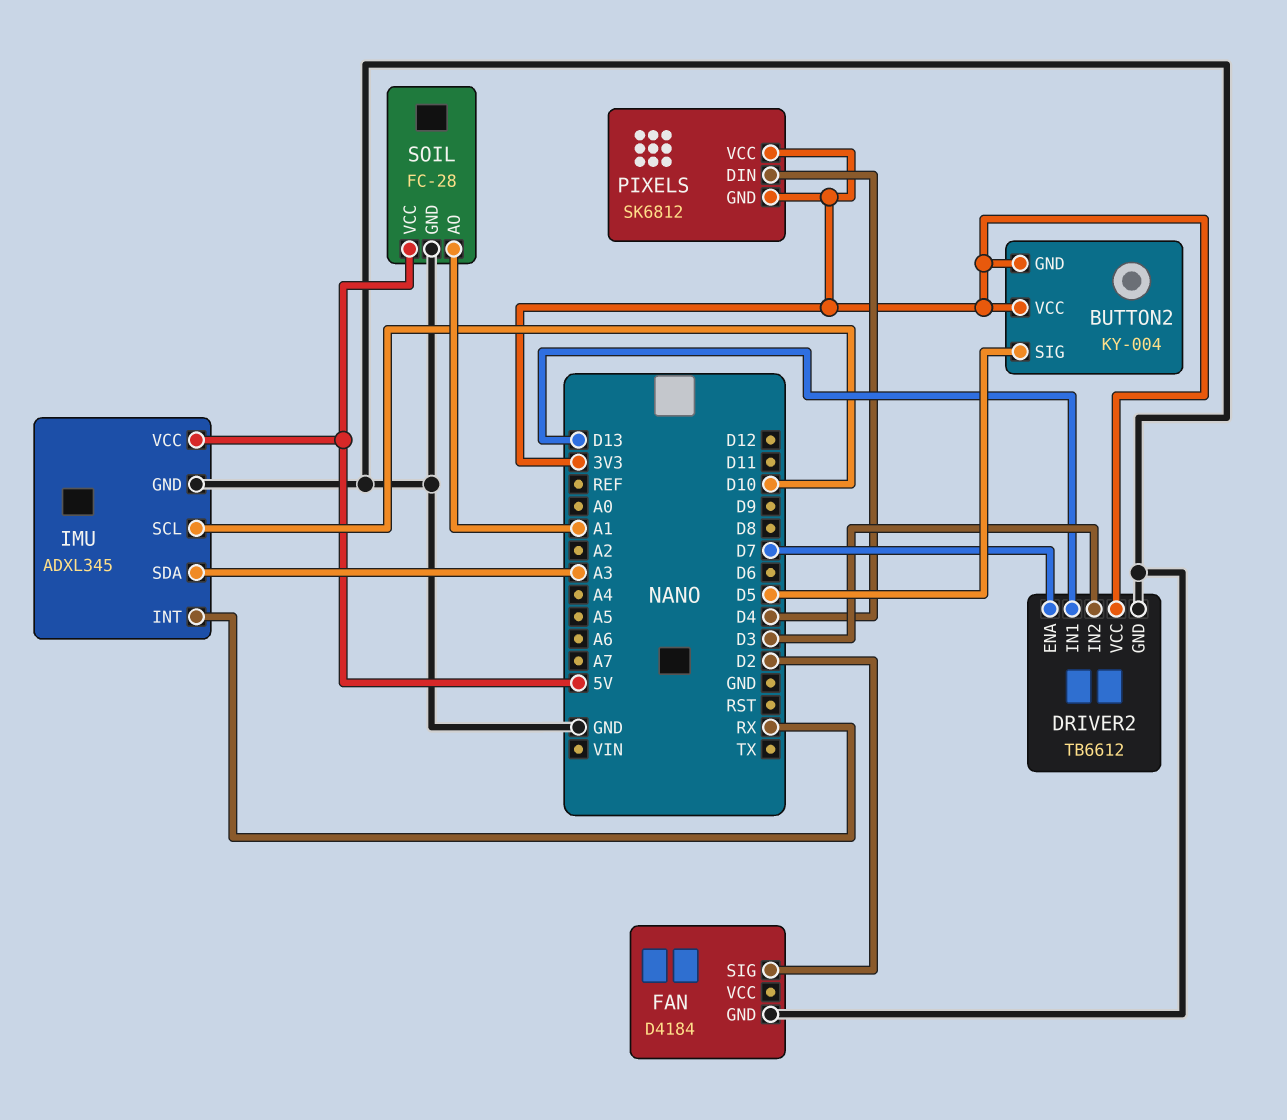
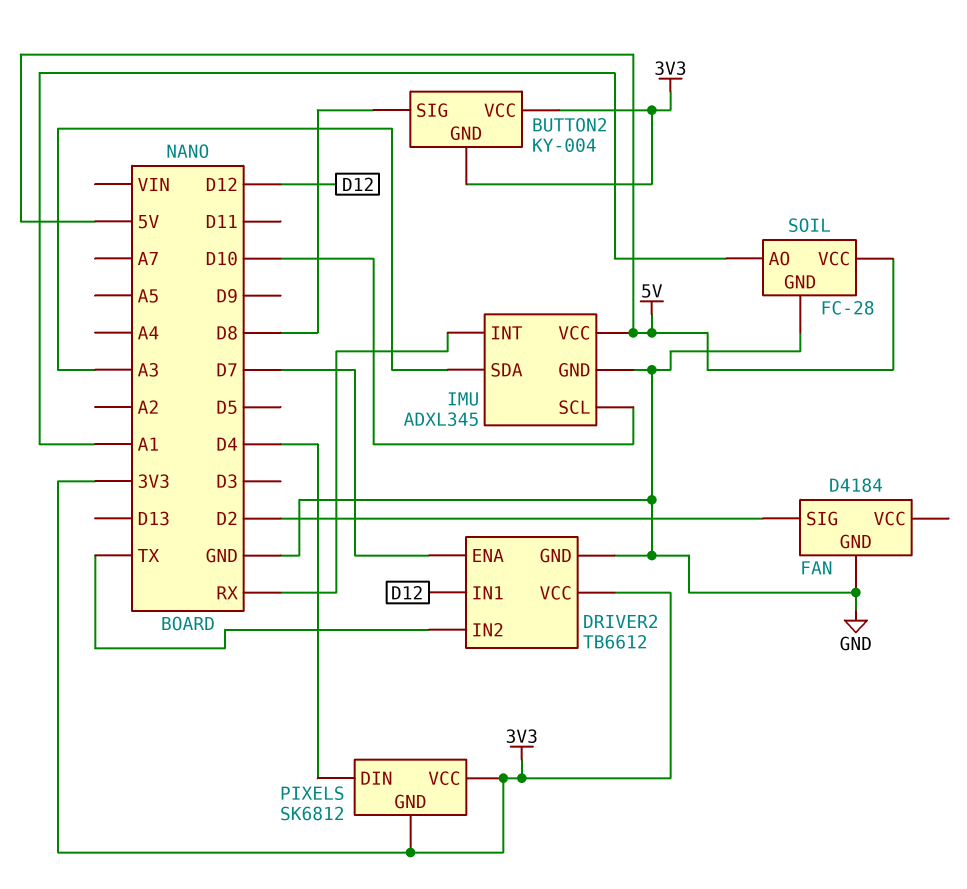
BUTTON2 pin SIG: D5 -> D8
DRIVER2 pin IN1: D13 -> D12
DRIVER2 pin IN2: D3 -> TX

